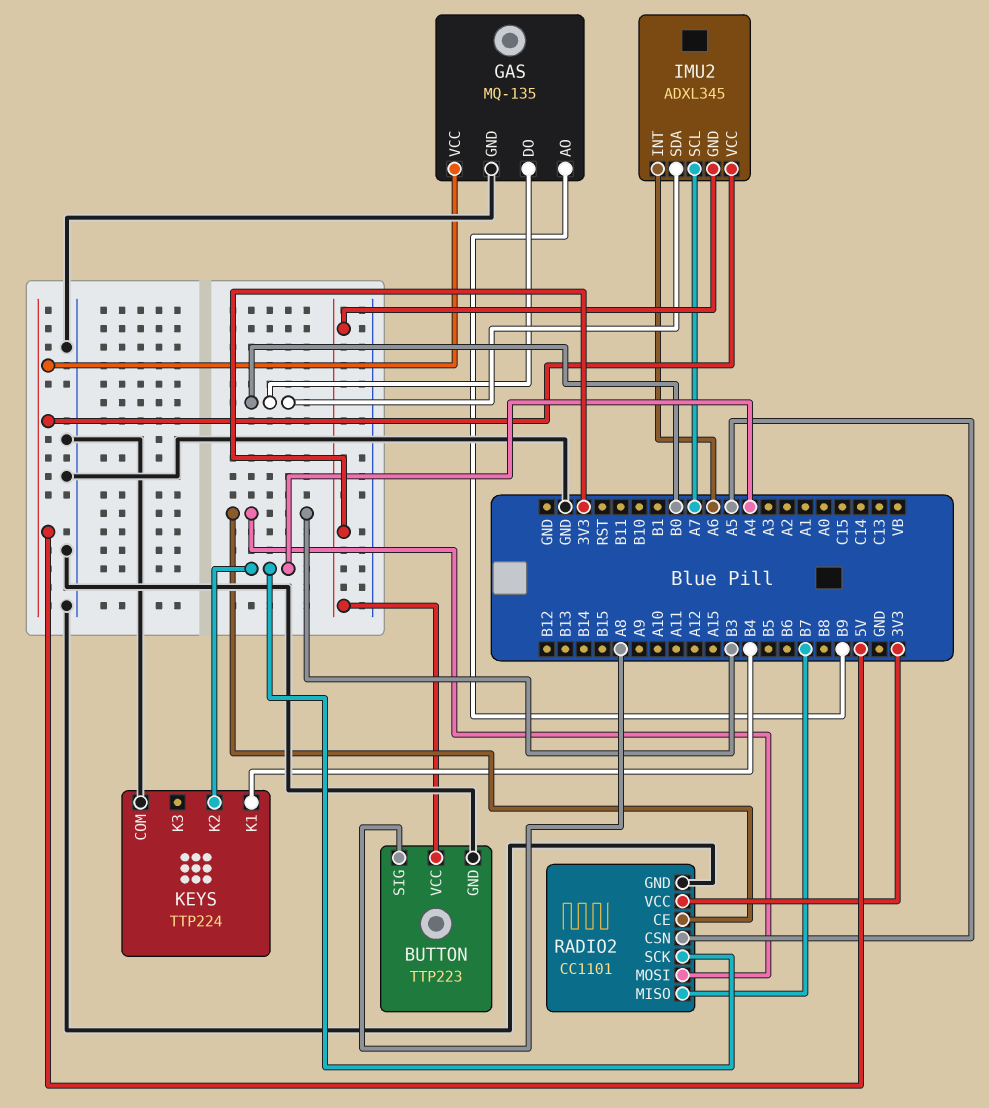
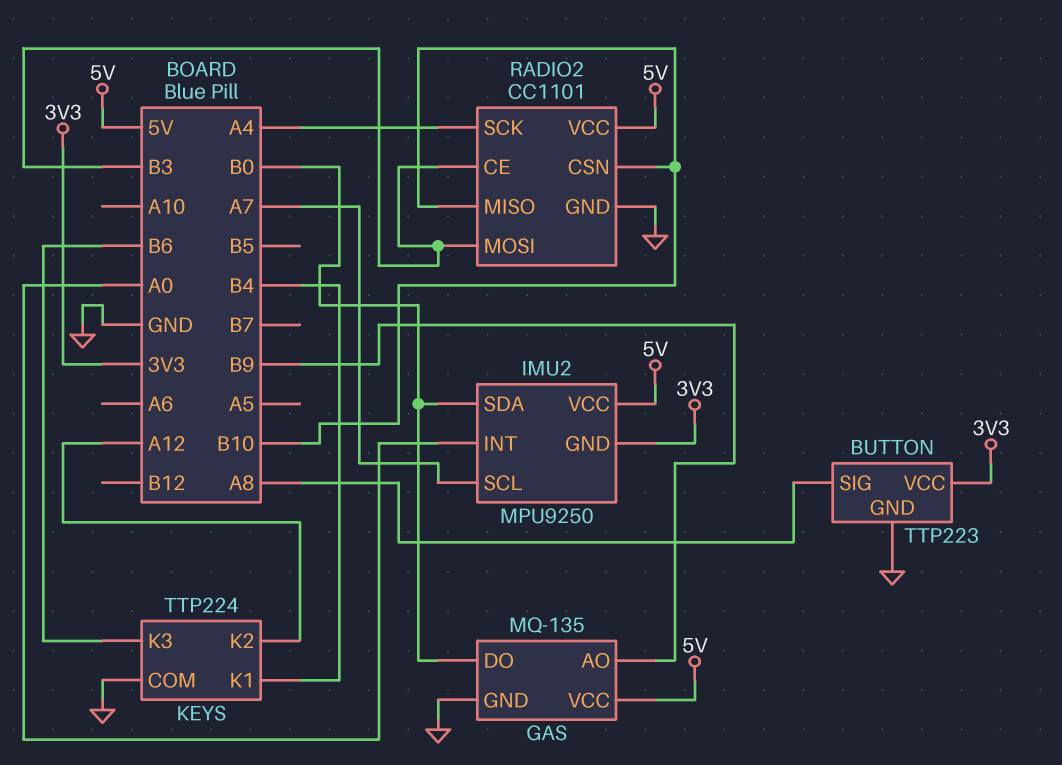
IMU2: ADXL345 -> MPU9250
IMU2 pin INT: A6 -> A0
KEYS pin K2: A4 -> A12
KEYS pin K3: none -> B6
RADIO2 pin CSN: A5 -> B10
RADIO2 pin MISO: B7 -> B10
RADIO2 pin VCC: 3V3 -> 5V

